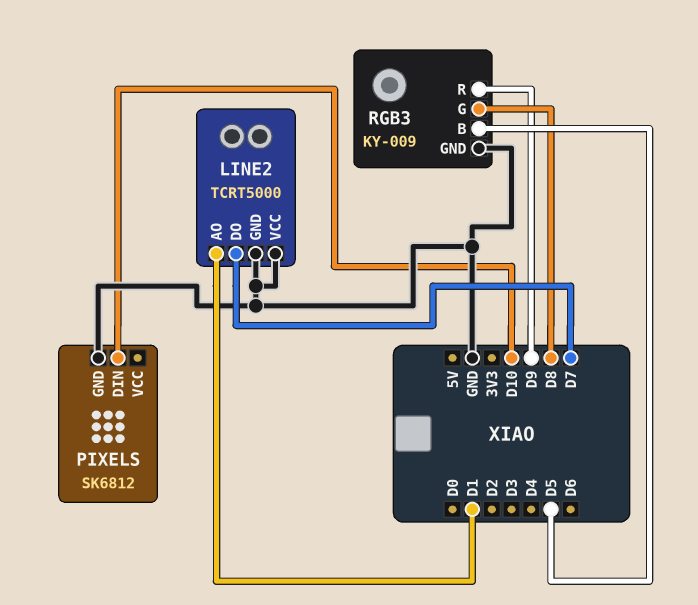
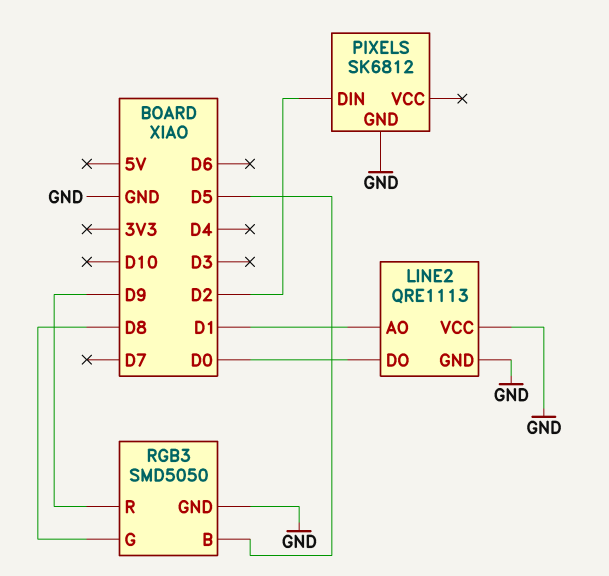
LINE2: TCRT5000 -> QRE1113
LINE2 pin DO: D7 -> D0
PIXELS pin DIN: D10 -> D2
RGB3: KY-009 -> SMD5050

